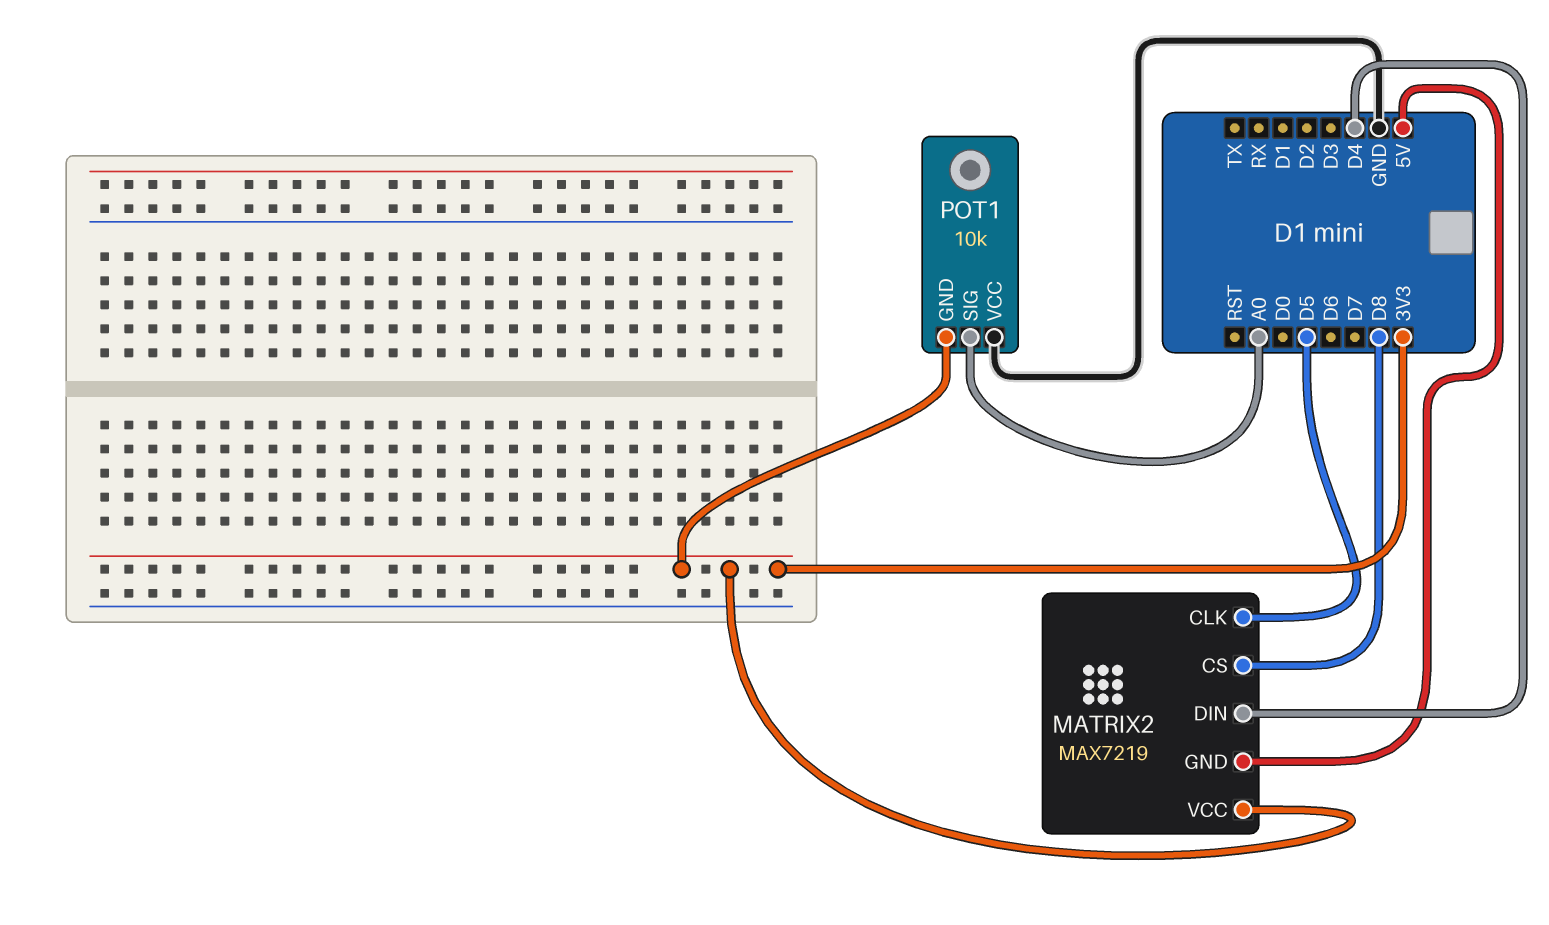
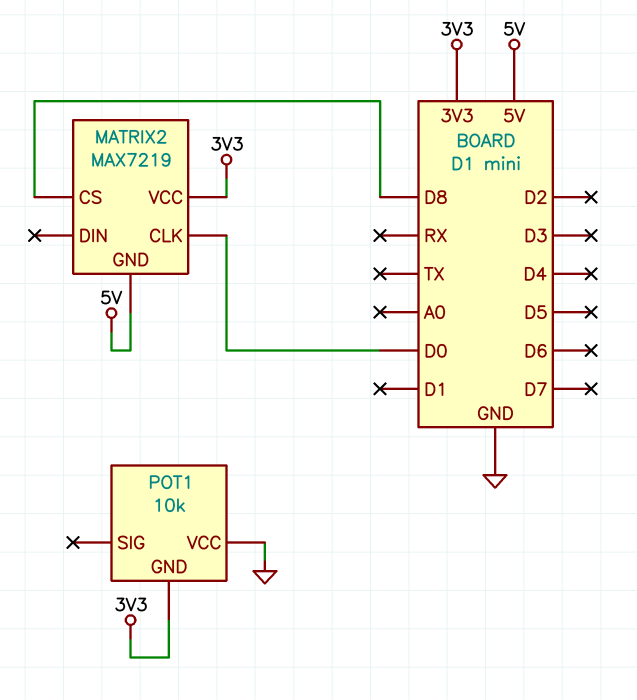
MATRIX2 pin CLK: D5 -> D0
MATRIX2 pin DIN: D4 -> none
POT1 pin SIG: A0 -> none

